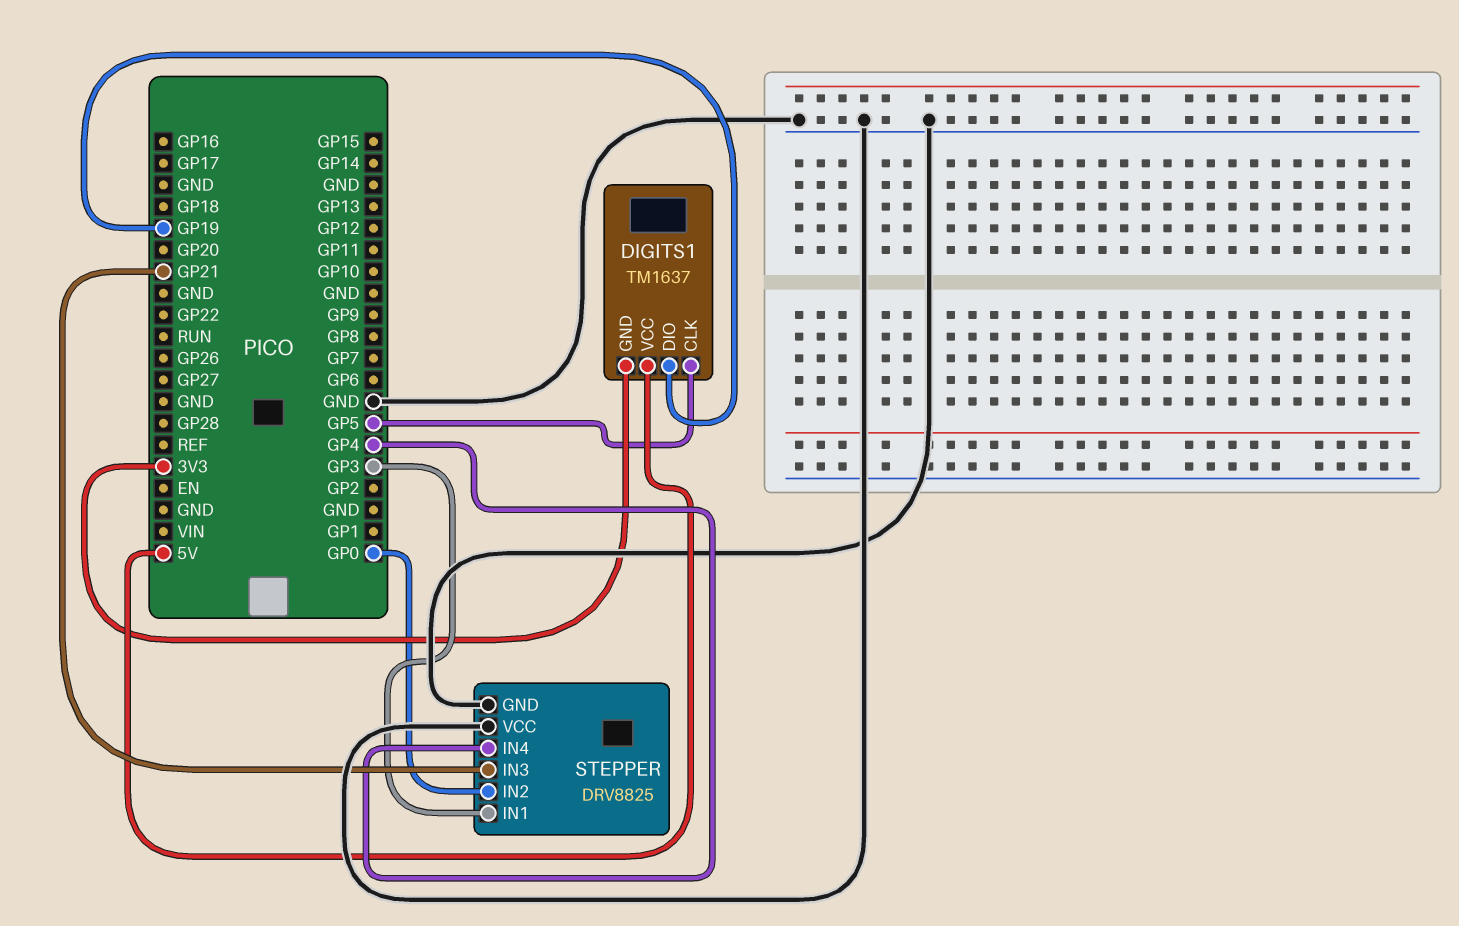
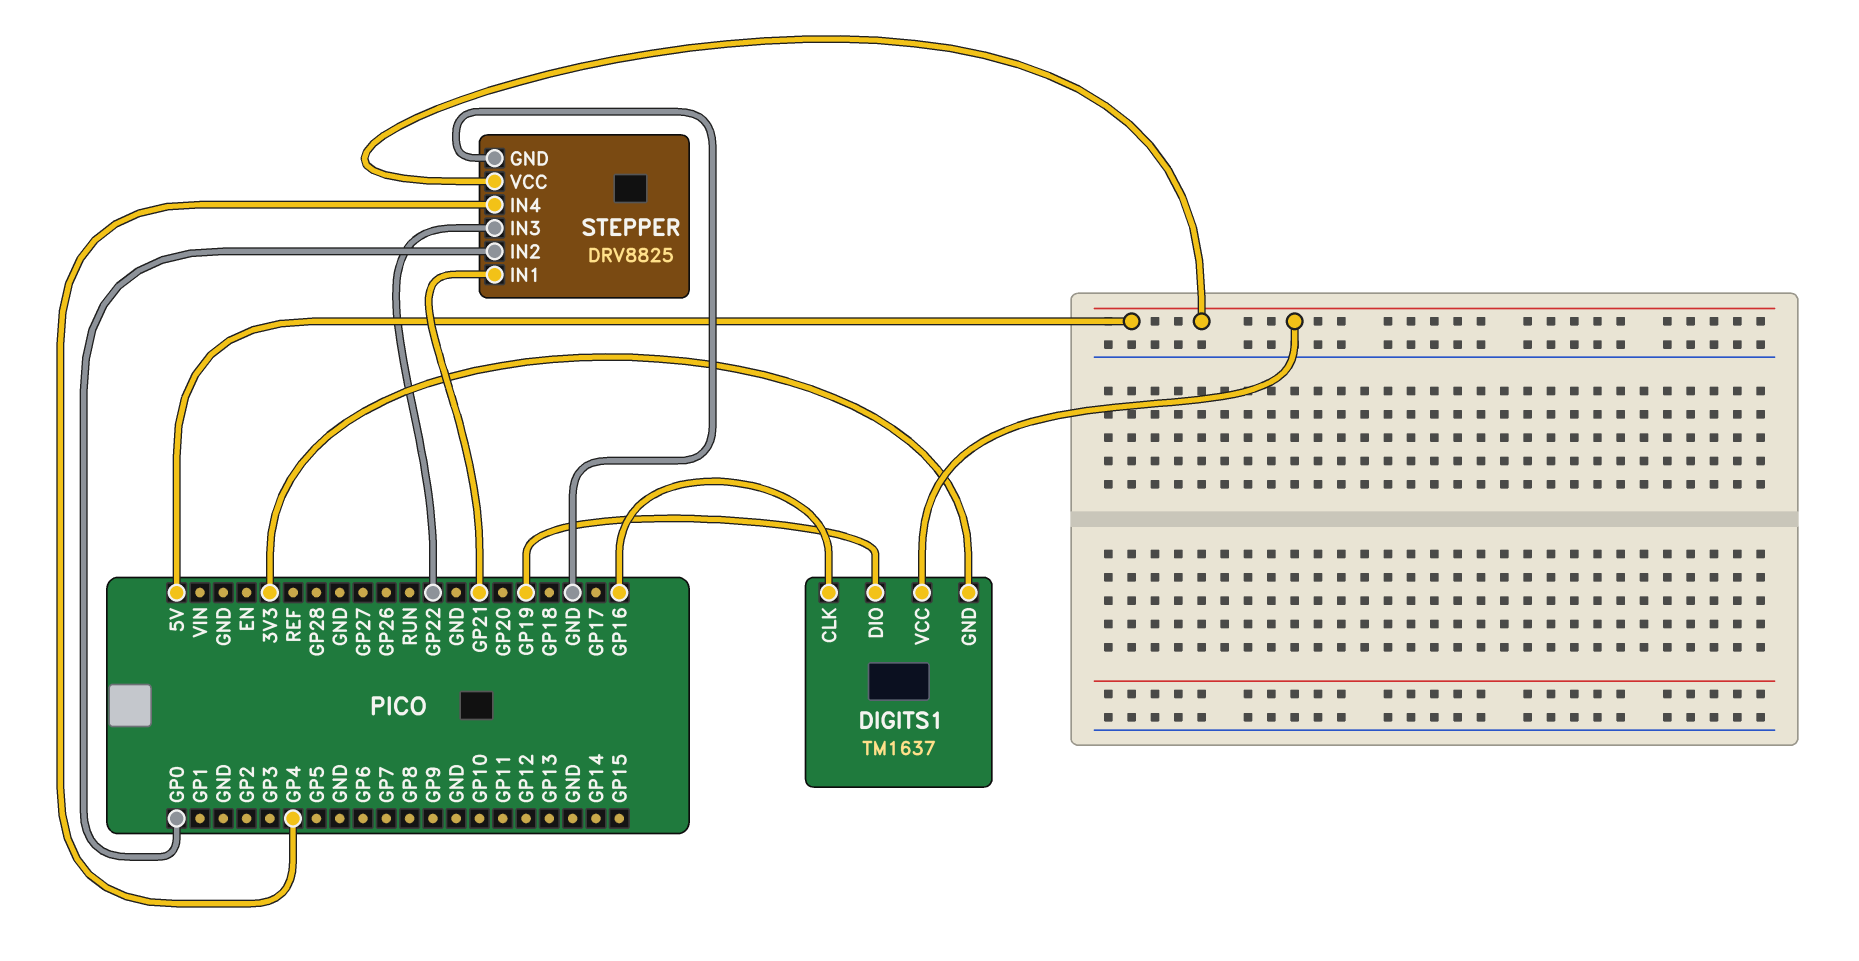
DIGITS1 pin CLK: GP5 -> GP16
STEPPER pin IN1: GP3 -> GP21
STEPPER pin IN3: GP21 -> GP22
STEPPER pin VCC: GND -> 5V

